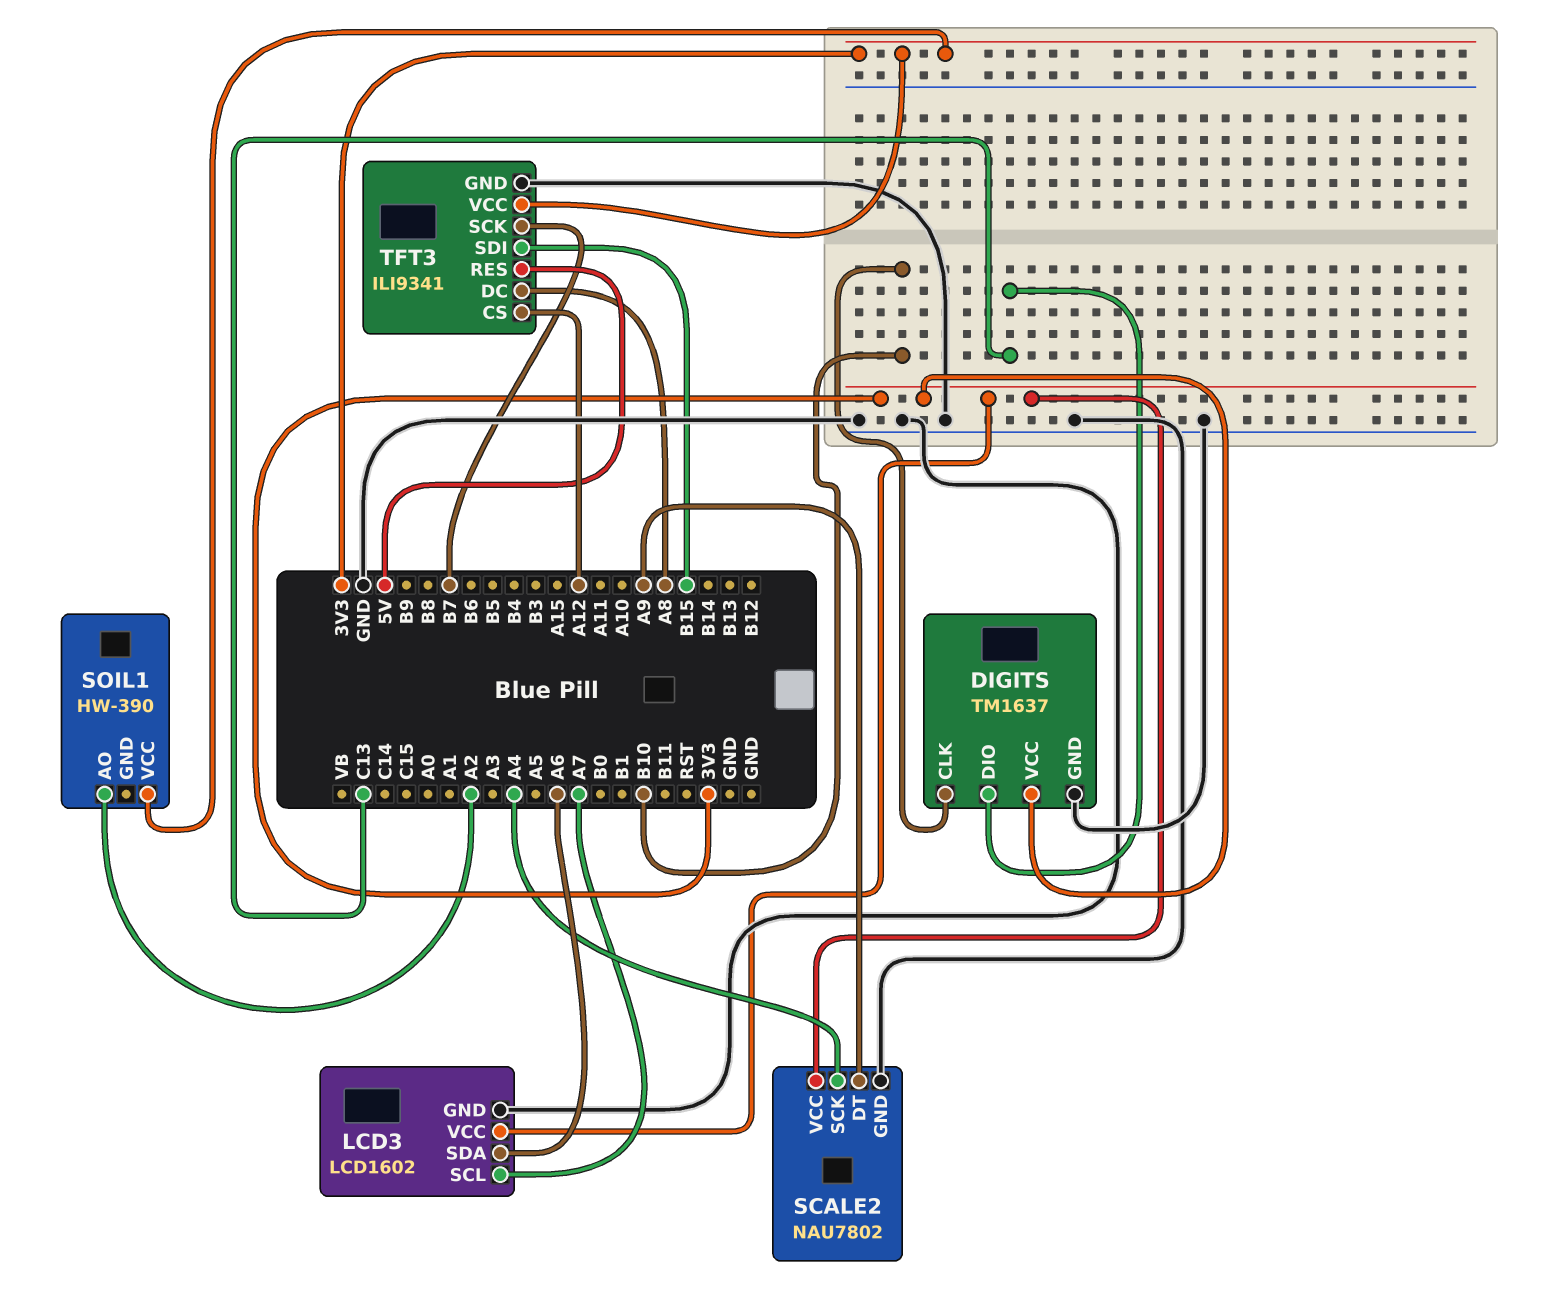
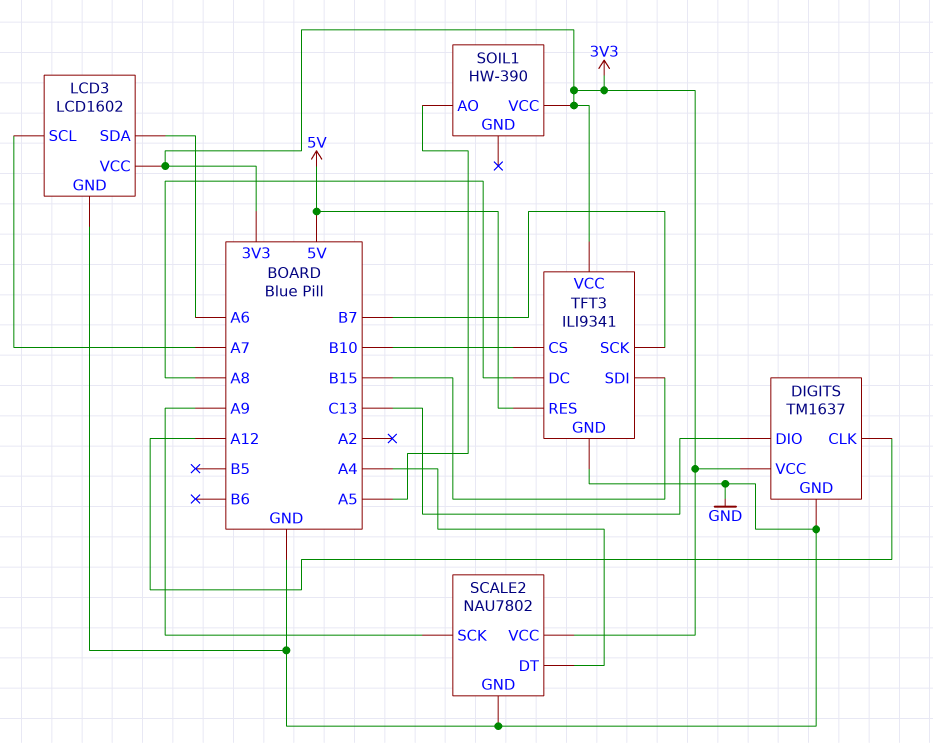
DIGITS pin CLK: B10 -> A12
SCALE2 pin DT: A9 -> A4
SCALE2 pin SCK: A4 -> A9
SOIL1 pin AO: A2 -> A5
TFT3 pin CS: A12 -> B10

